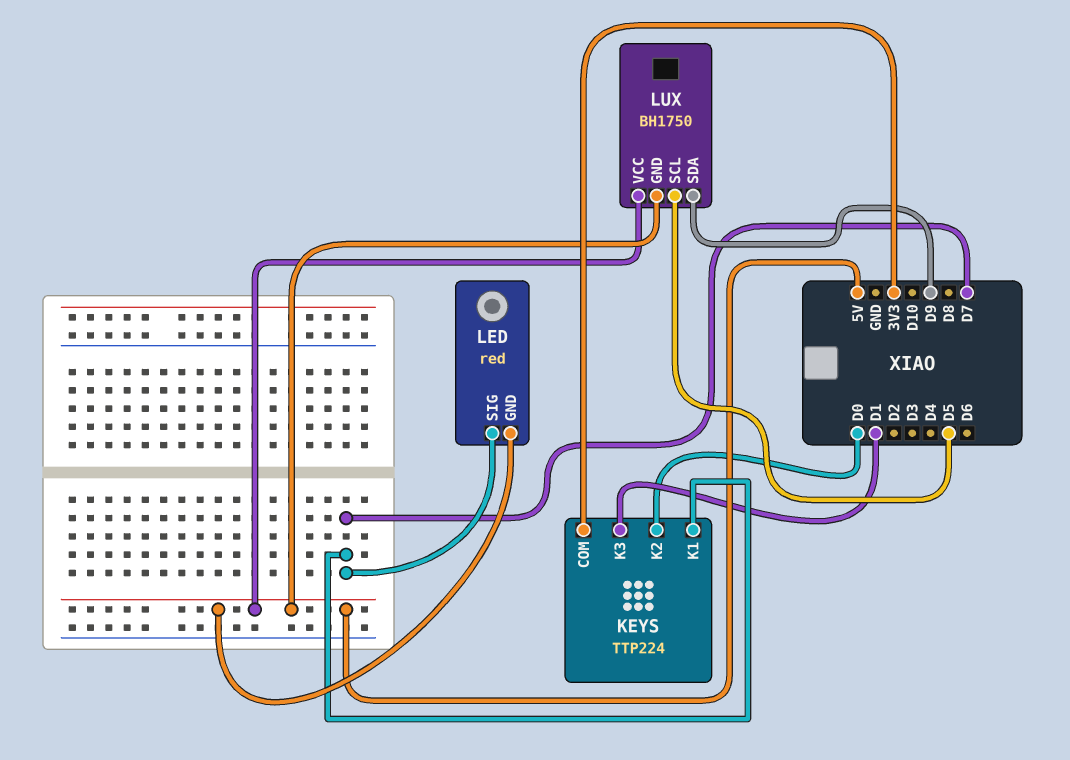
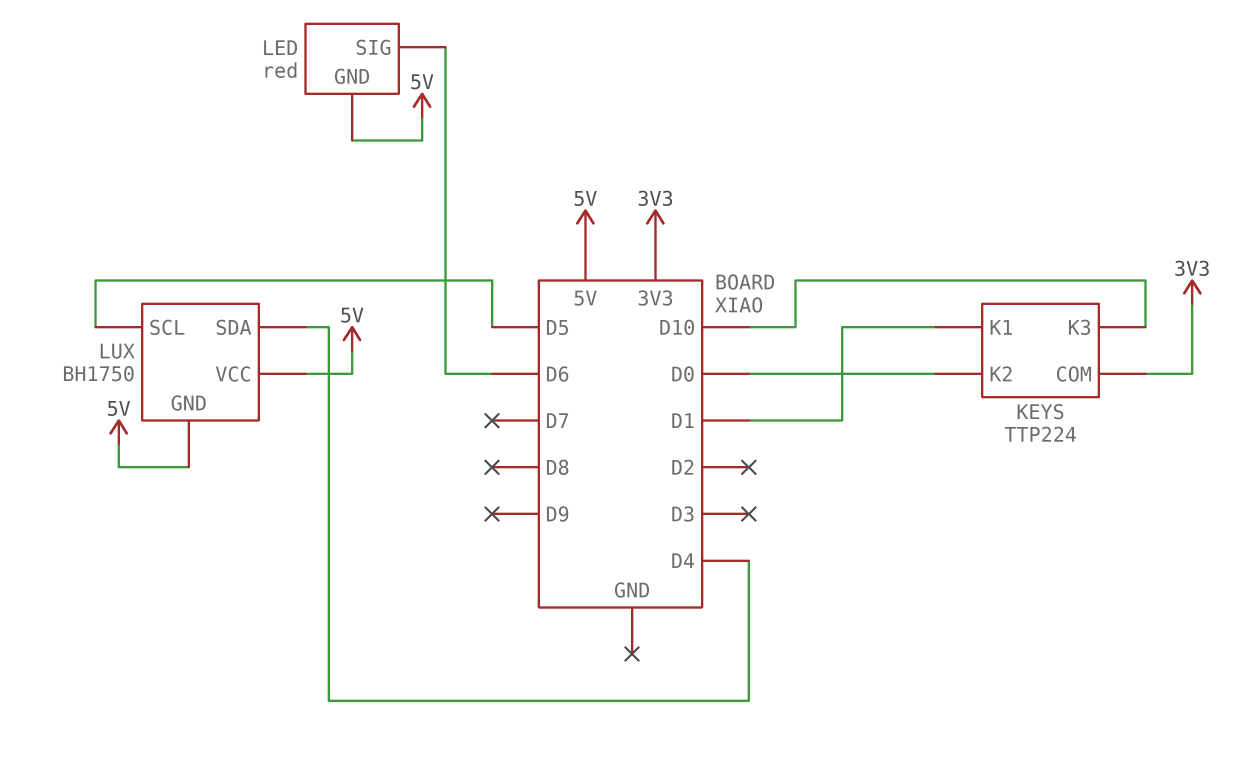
KEYS pin K1: D7 -> D1
KEYS pin K3: D1 -> D10
LED pin SIG: D7 -> D6
LUX pin SDA: D9 -> D4

